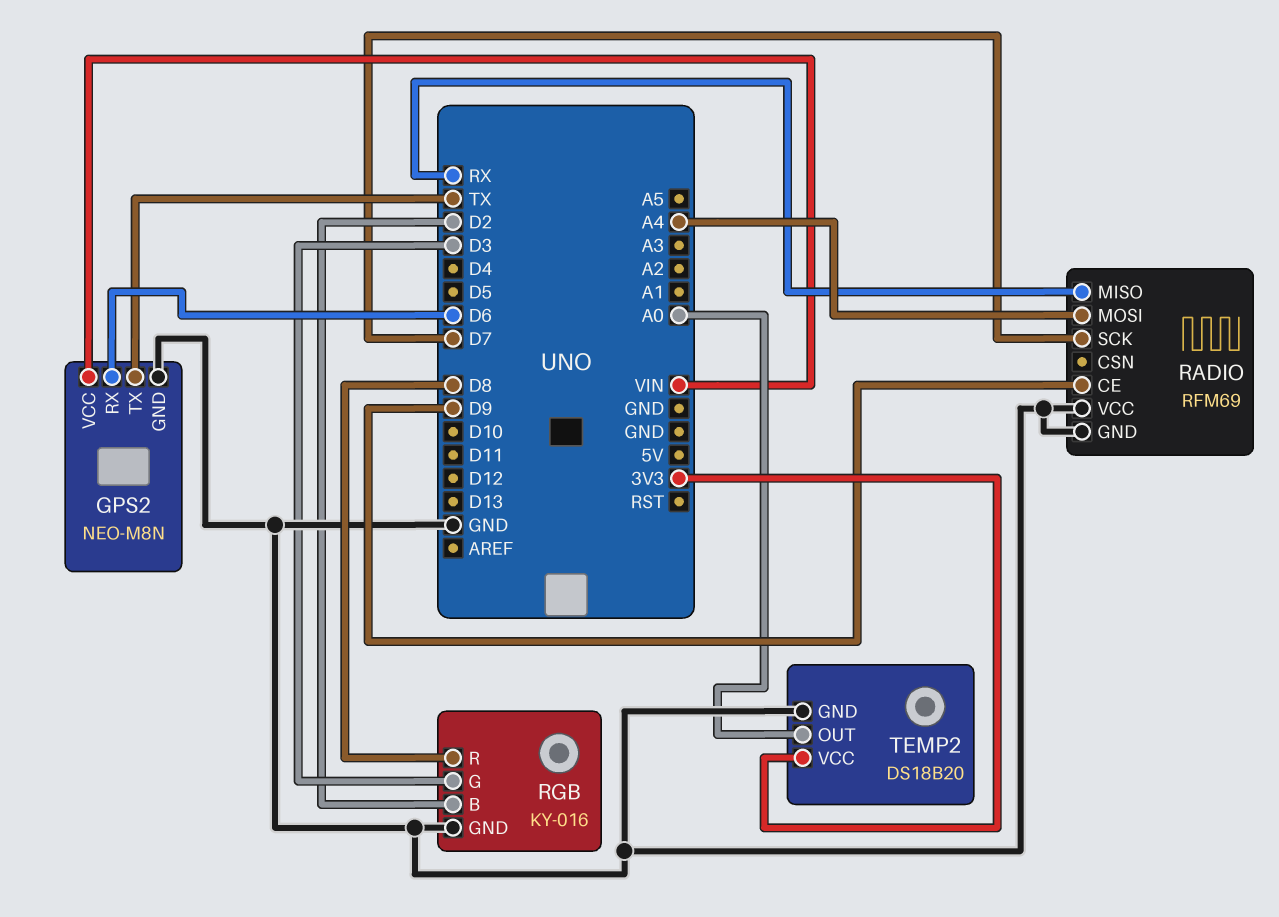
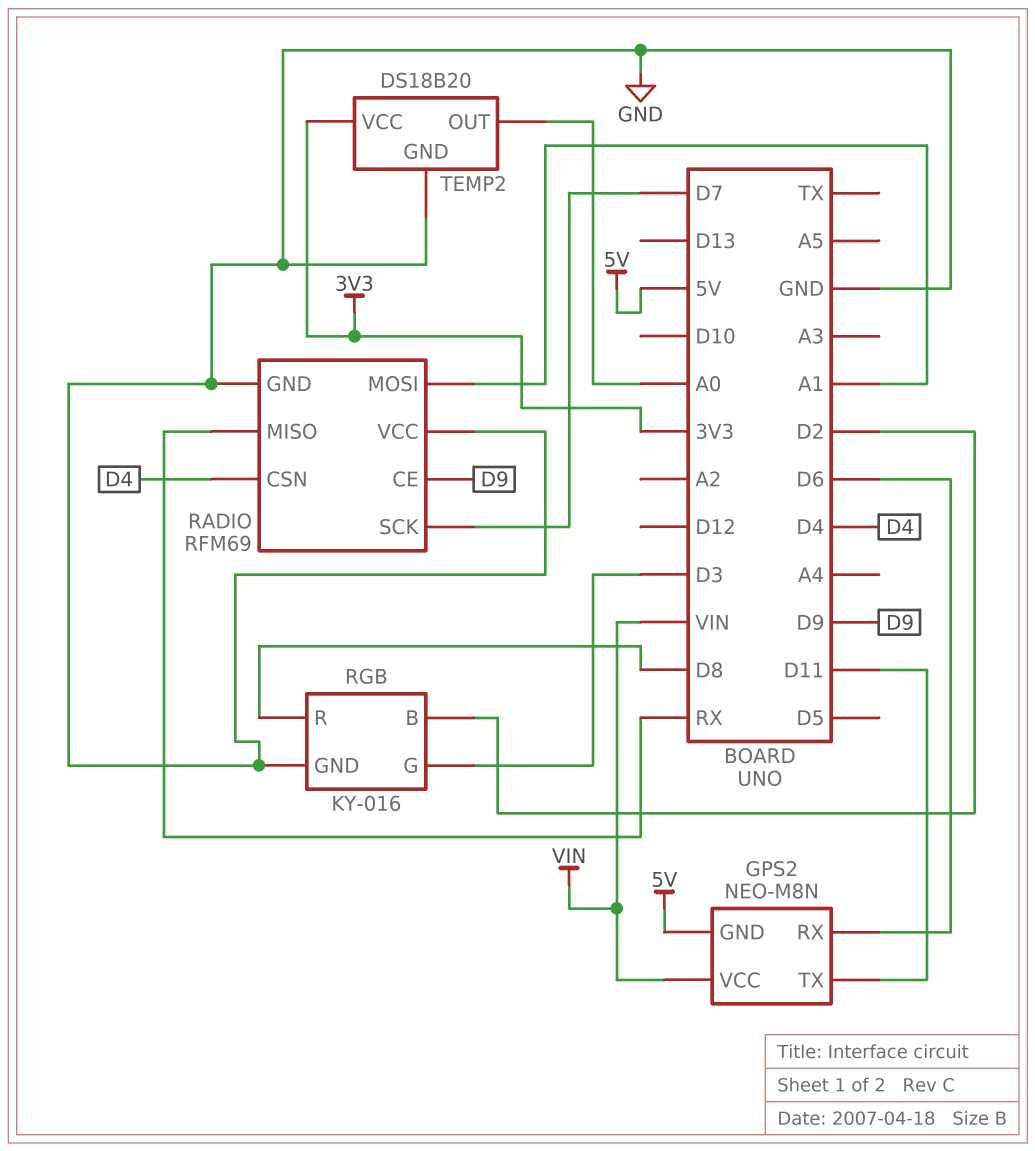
GPS2 pin GND: GND -> 5V
GPS2 pin TX: TX -> D11
RADIO pin CSN: none -> D4
RADIO pin MOSI: A4 -> A1

